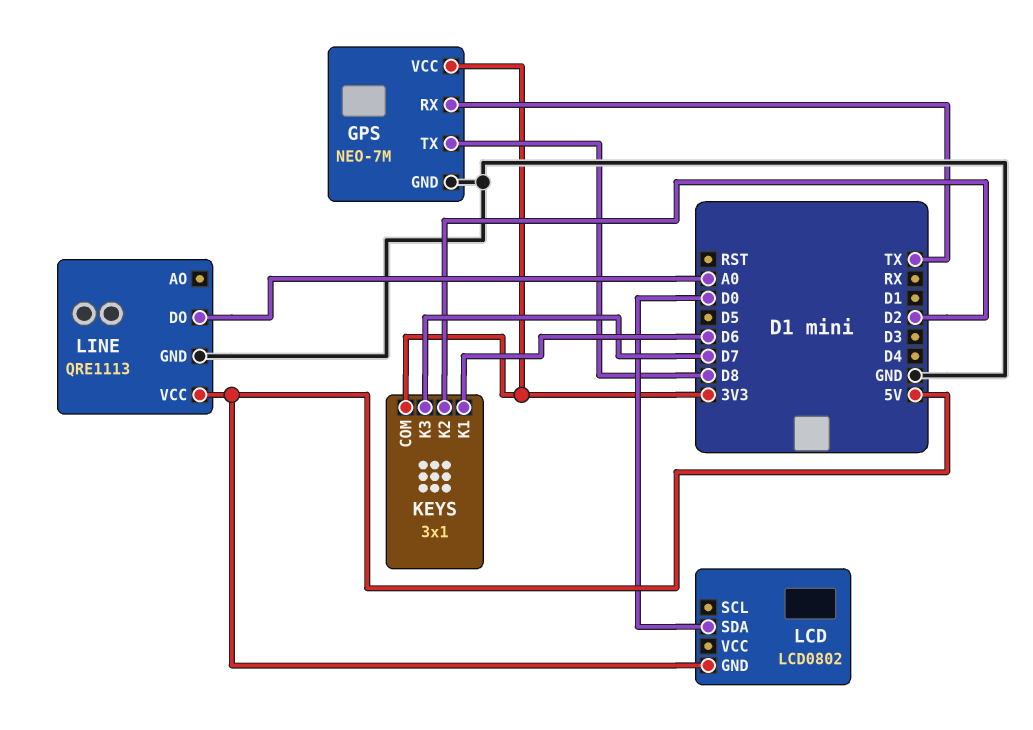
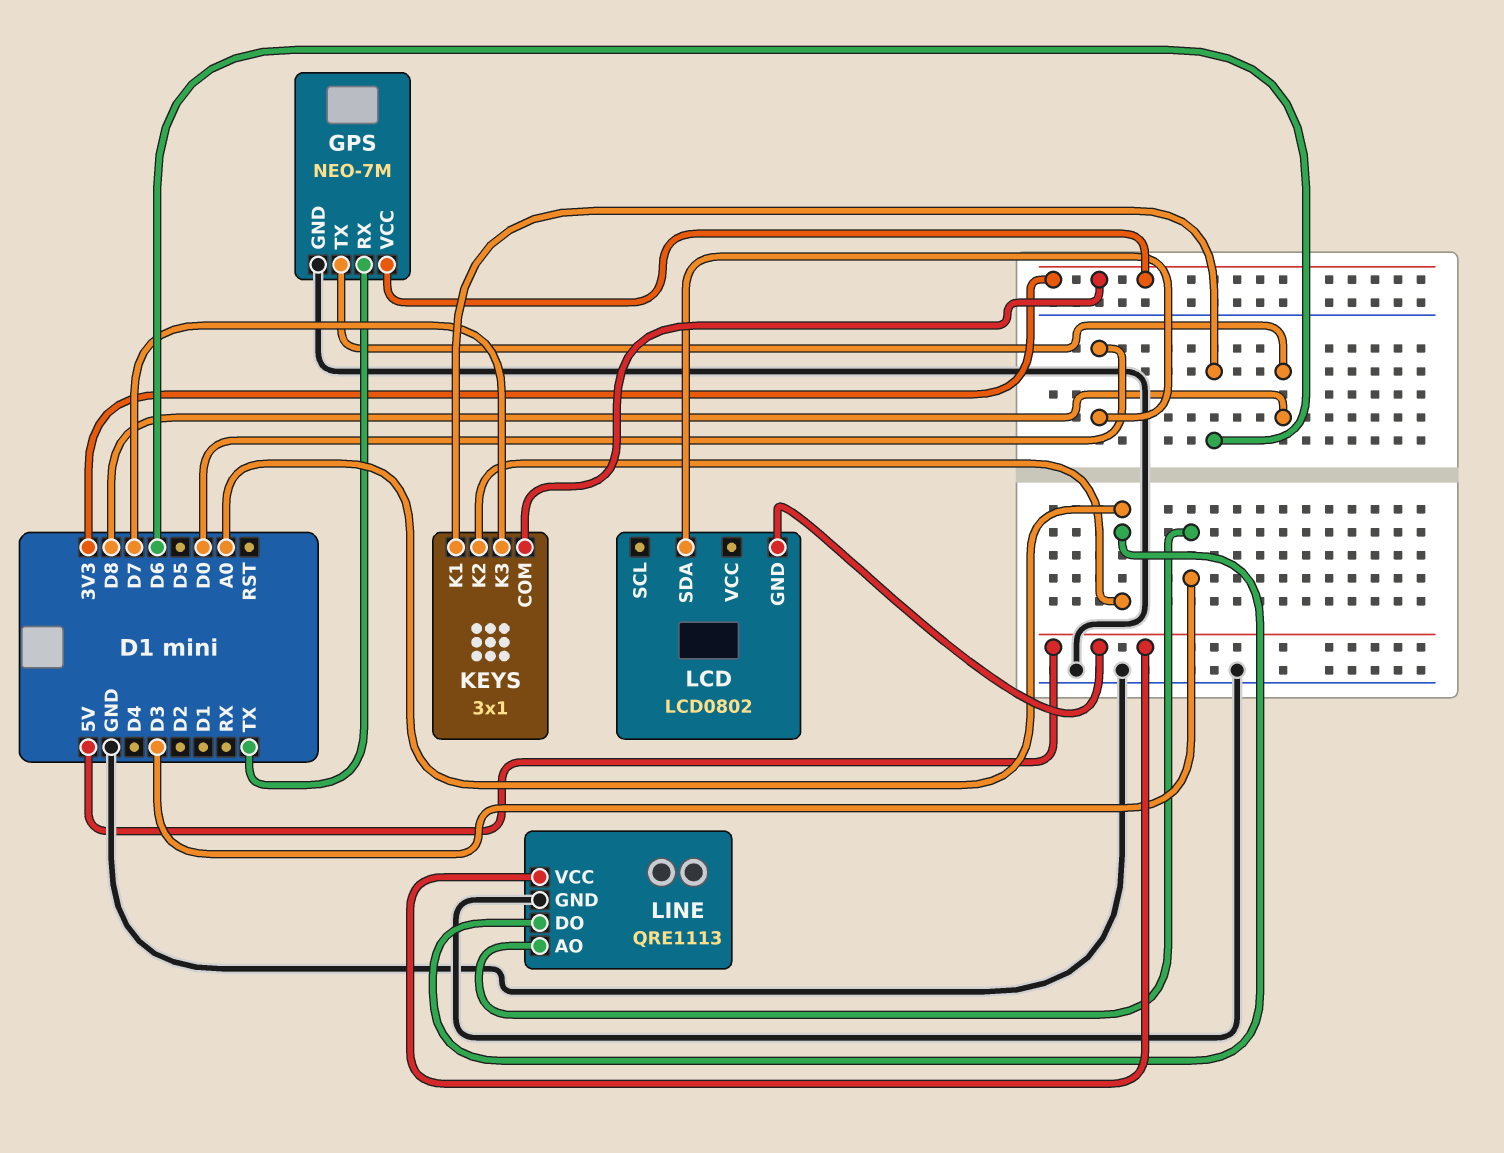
KEYS pin K2: D2 -> A0
LINE pin AO: none -> D3

